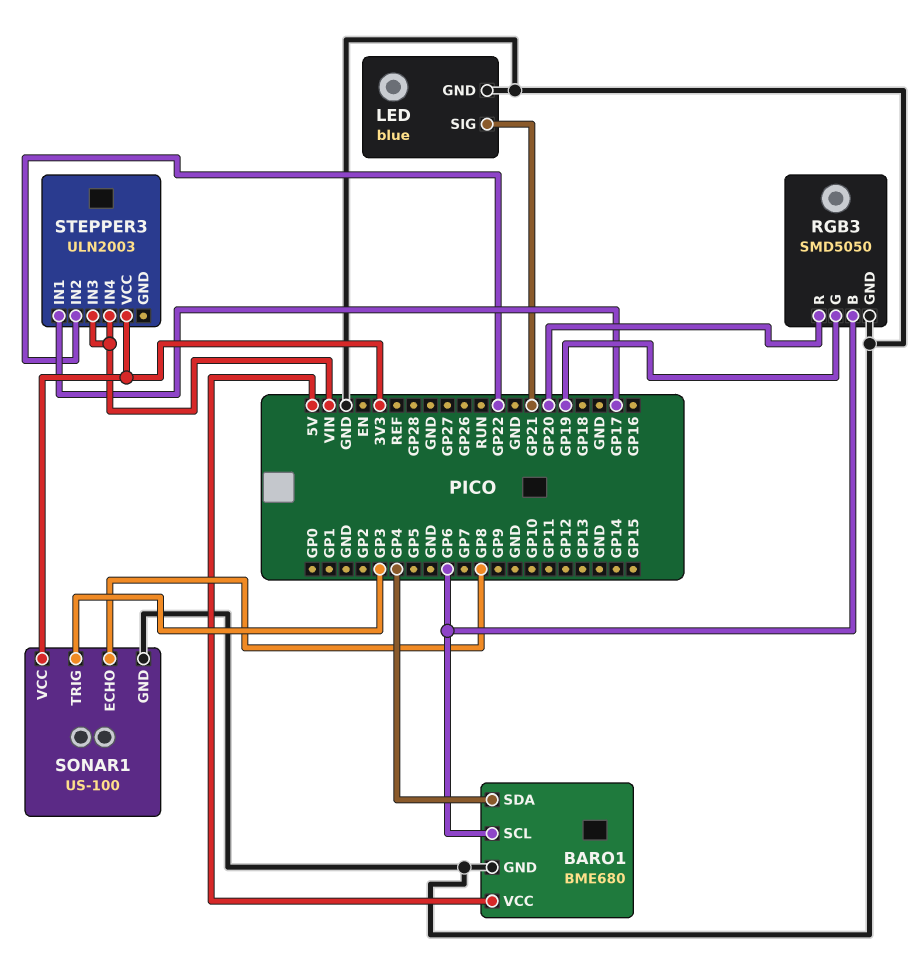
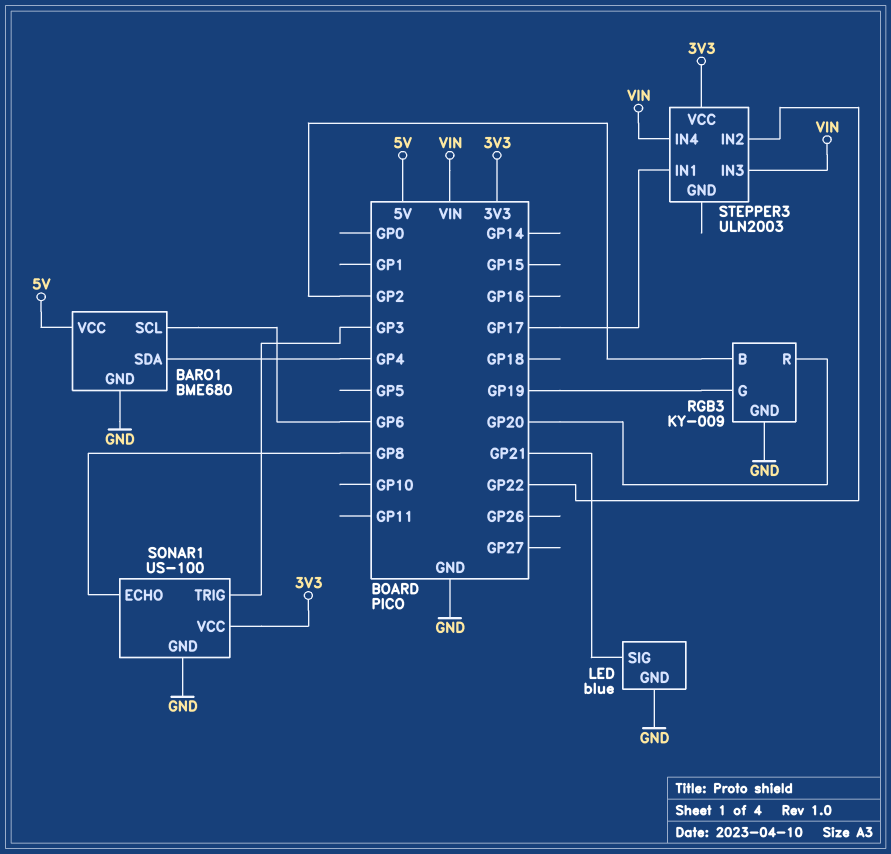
RGB3: SMD5050 -> KY-009
RGB3 pin B: GP6 -> GP2

